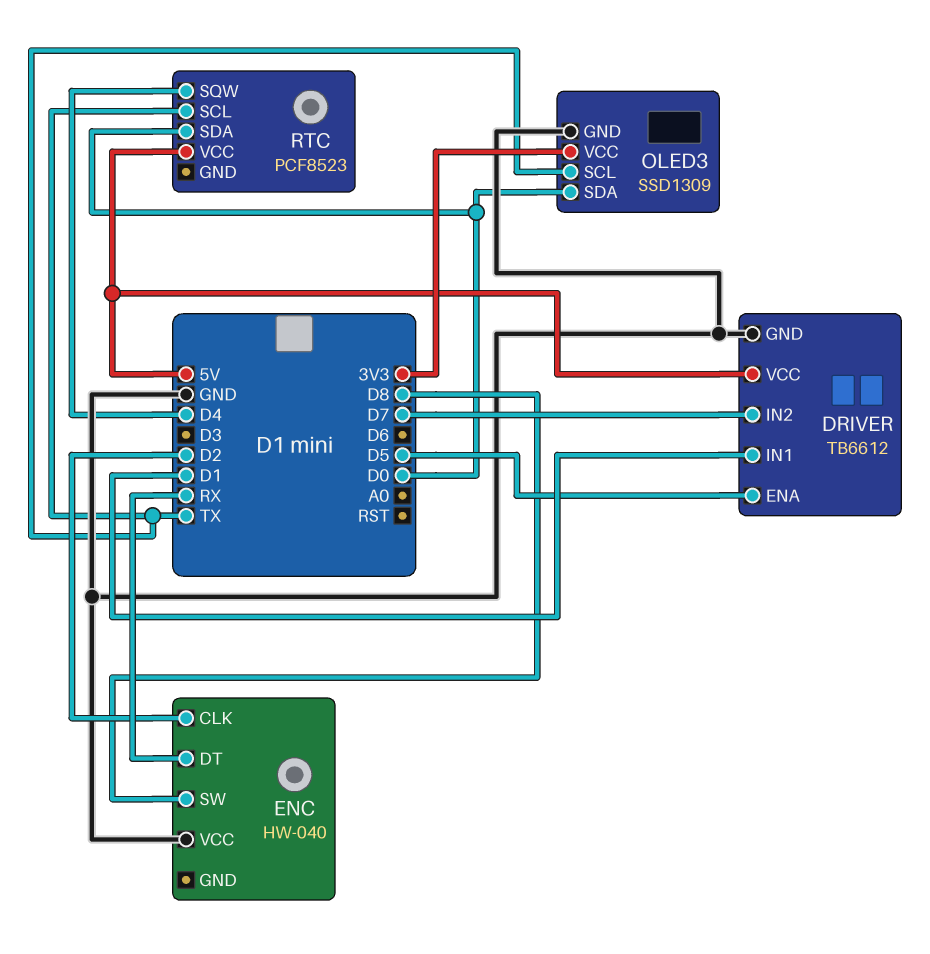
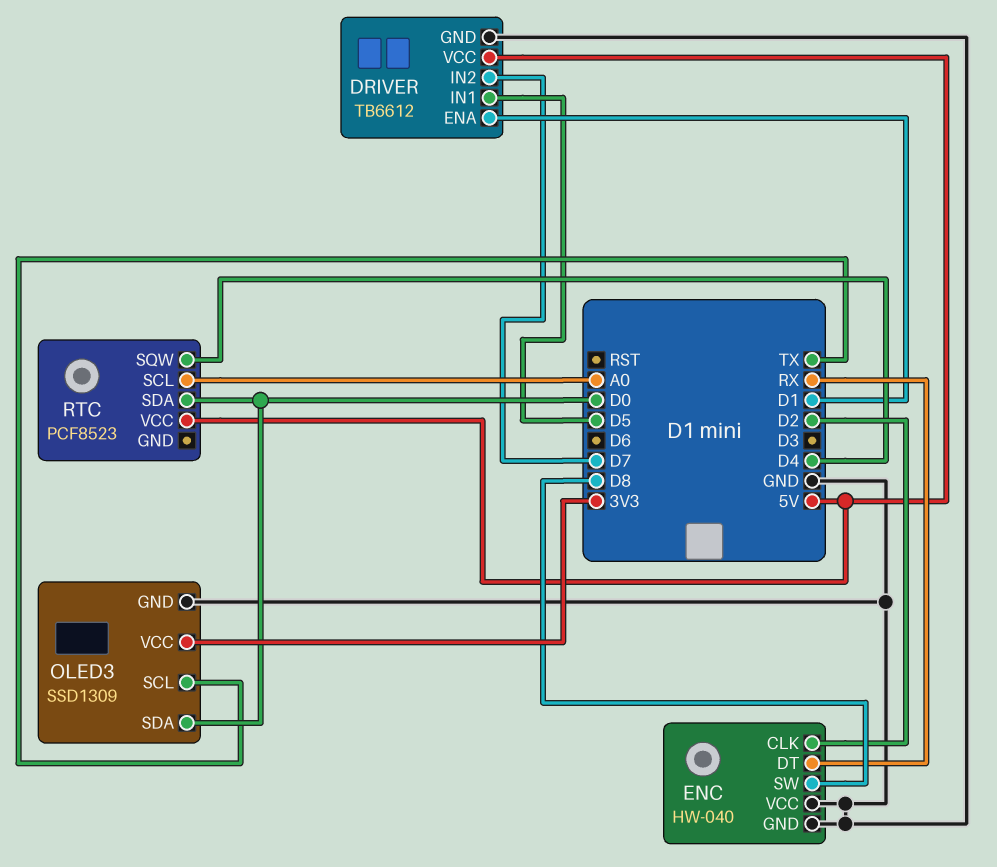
DRIVER pin ENA: D5 -> D1
DRIVER pin IN1: D1 -> D5
ENC pin GND: none -> GND
RTC pin SCL: TX -> A0

